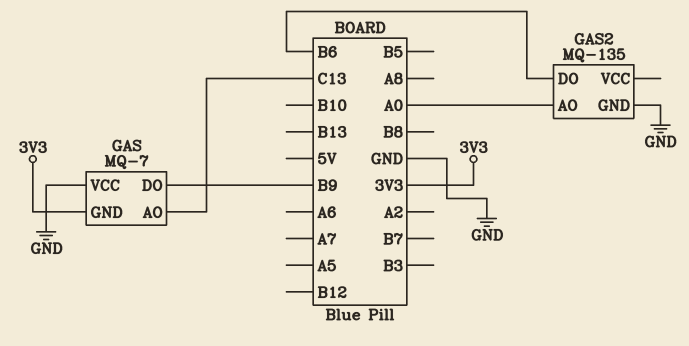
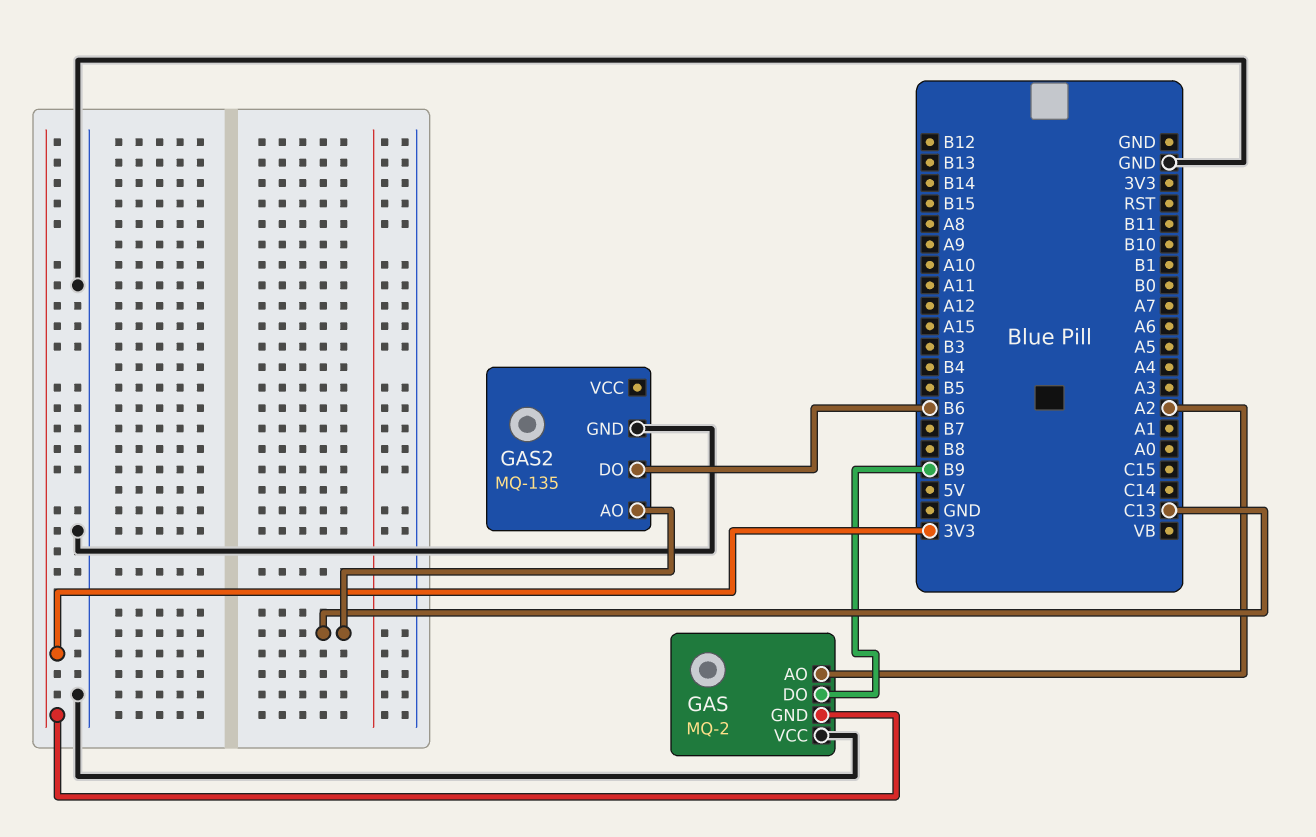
GAS: MQ-7 -> MQ-2
GAS pin AO: C13 -> A2
GAS2 pin AO: A0 -> C13

